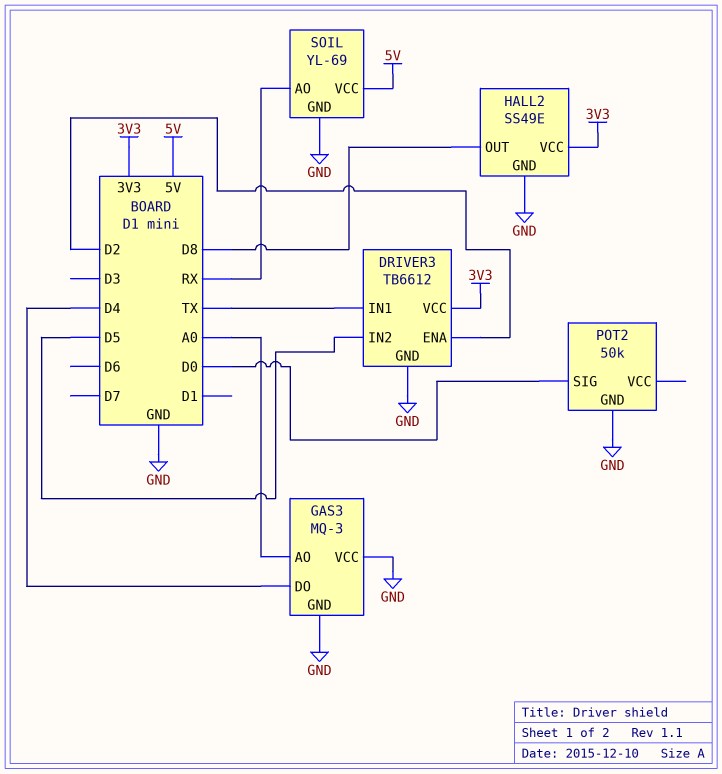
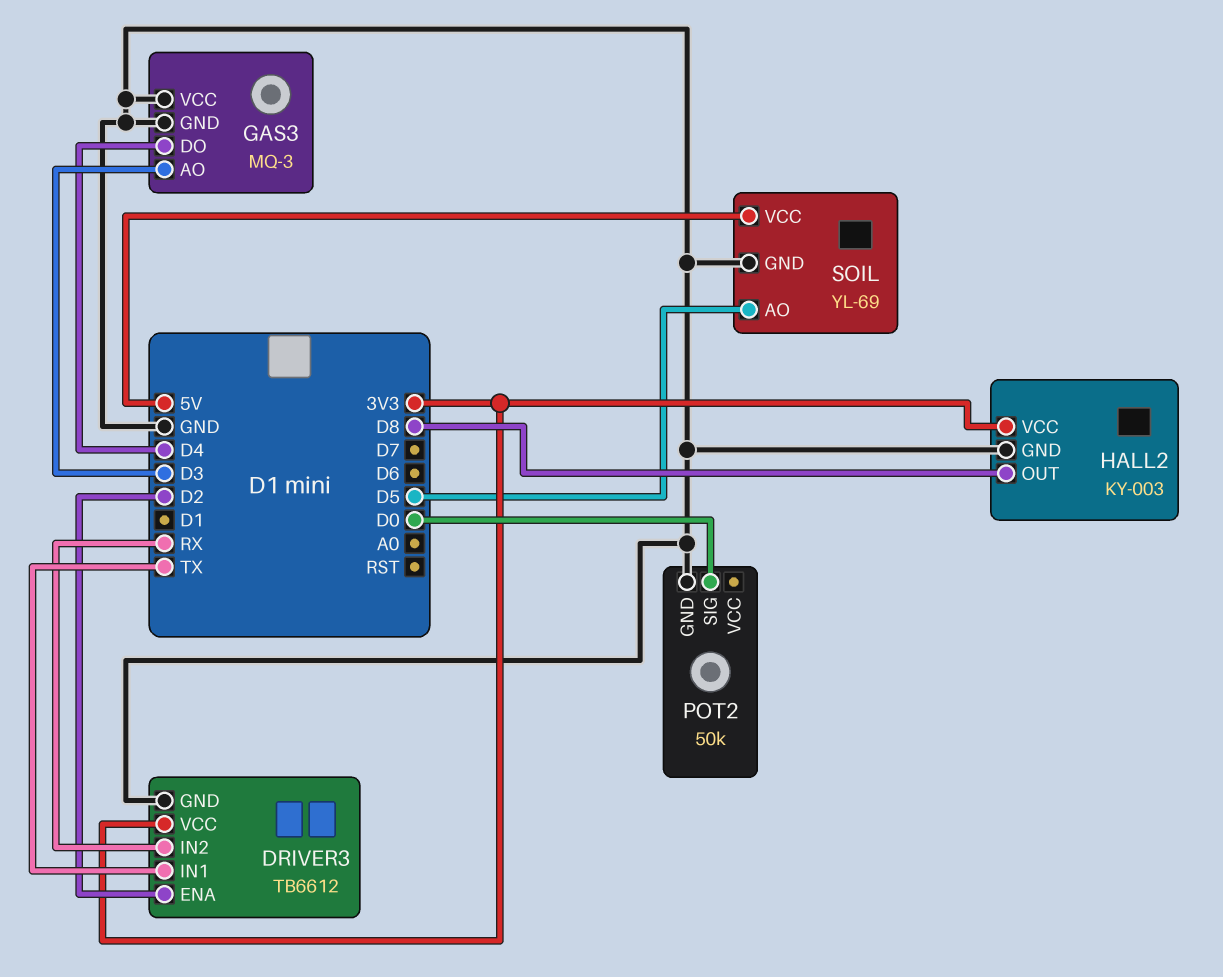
DRIVER3 pin IN2: D5 -> RX
GAS3 pin AO: A0 -> D3
HALL2: SS49E -> KY-003
SOIL pin AO: RX -> D5

